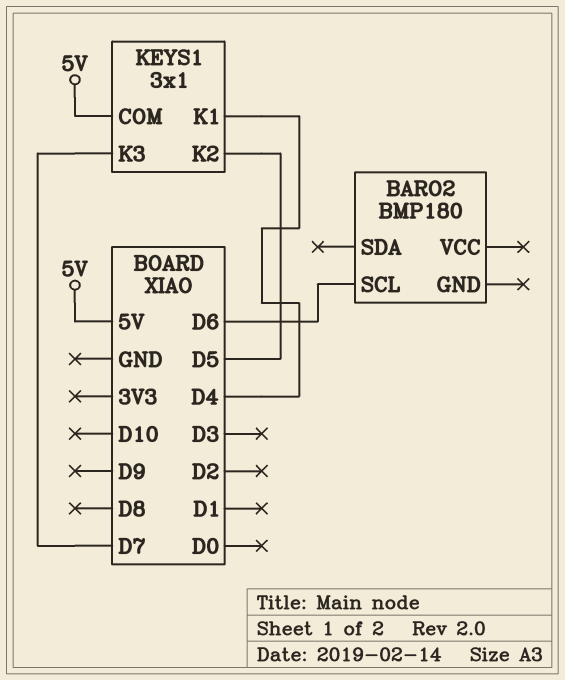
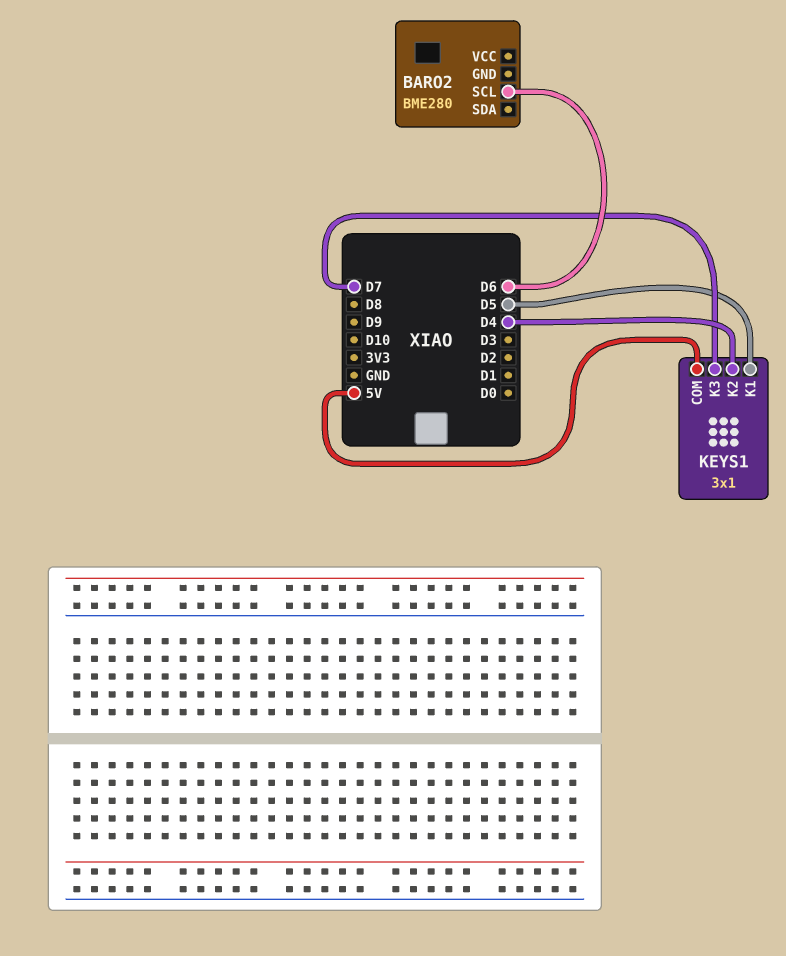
BARO2: BMP180 -> BME280
KEYS1 pin K1: D4 -> D5
KEYS1 pin K2: D5 -> D4

